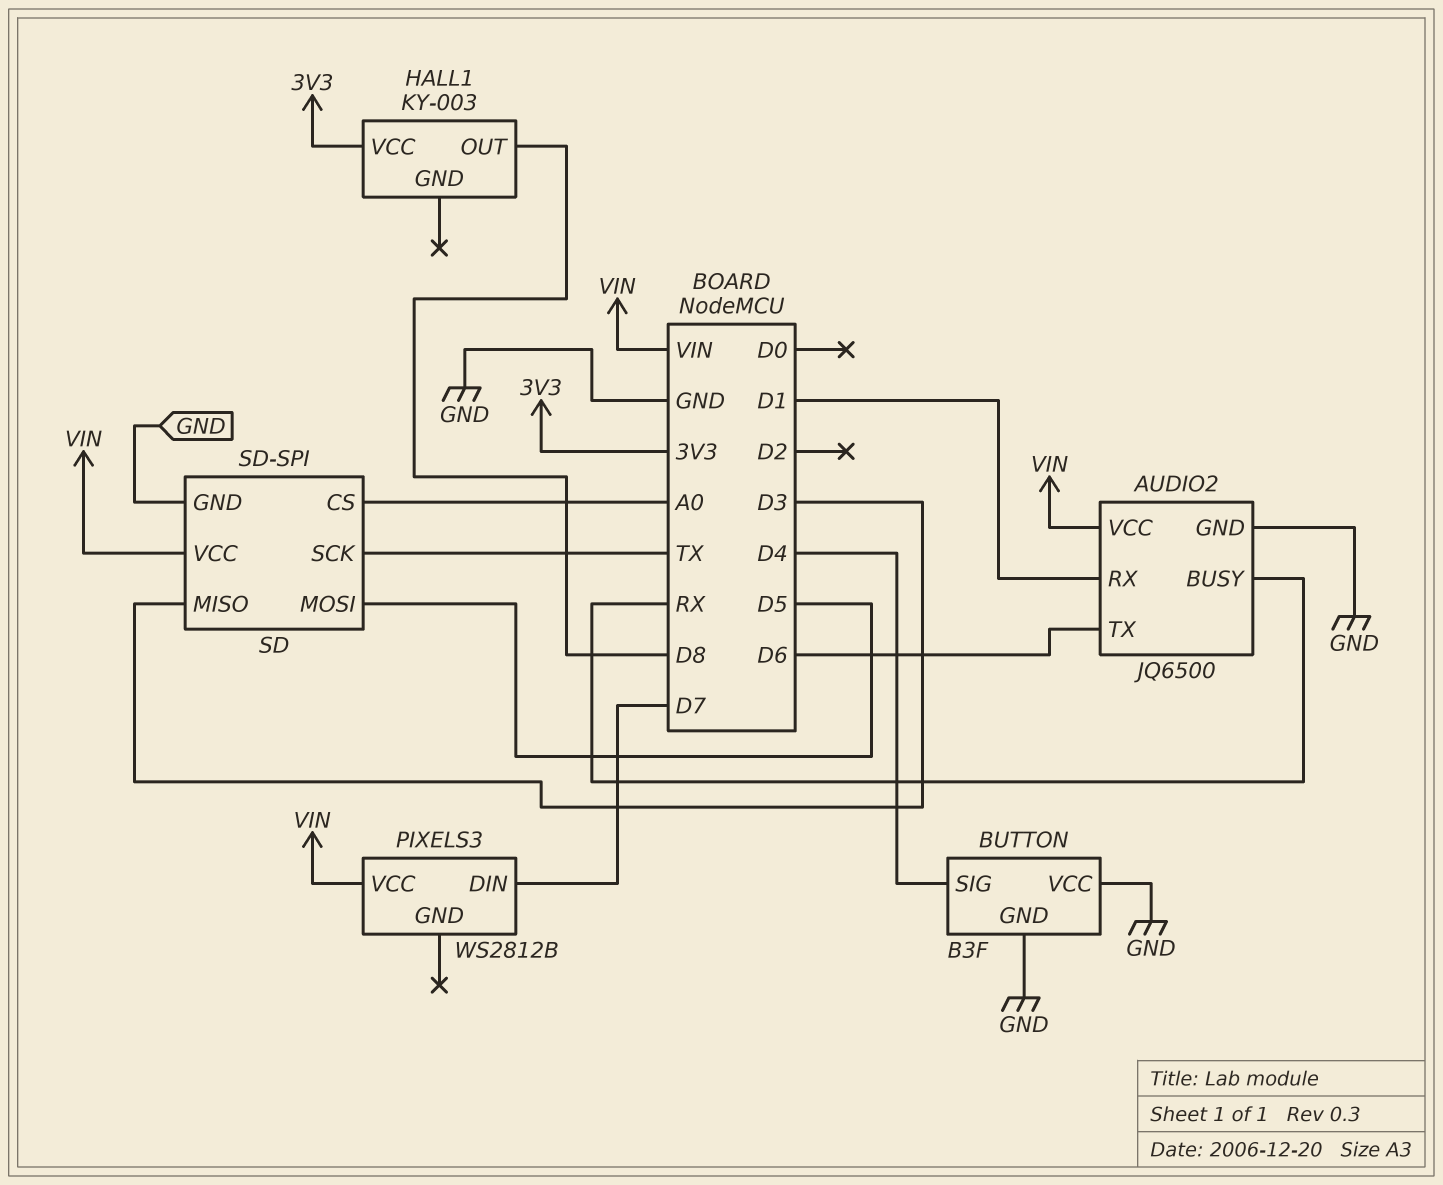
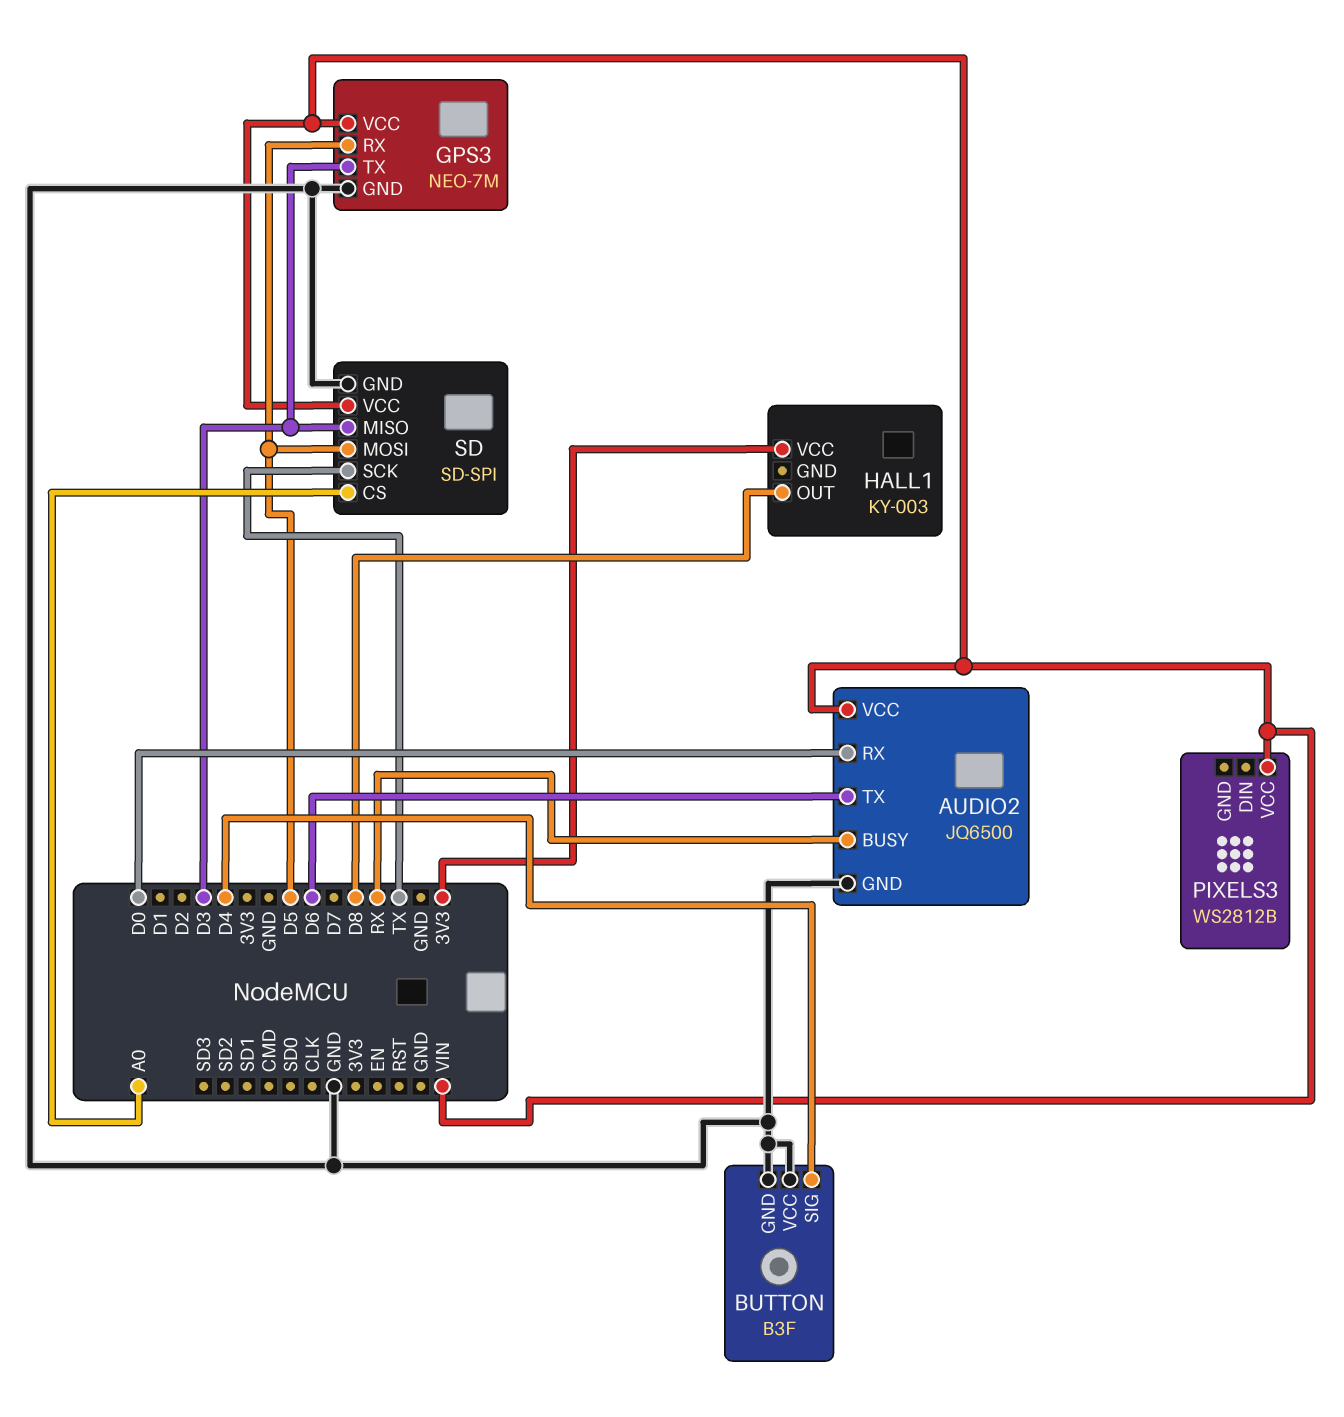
AUDIO2 pin RX: D1 -> D0
GPS3: none -> NEO-7M
GPS3 pin GND: none -> GND
GPS3 pin RX: none -> D5
GPS3 pin TX: none -> D3
GPS3 pin VCC: none -> VIN
PIXELS3 pin DIN: D7 -> none

